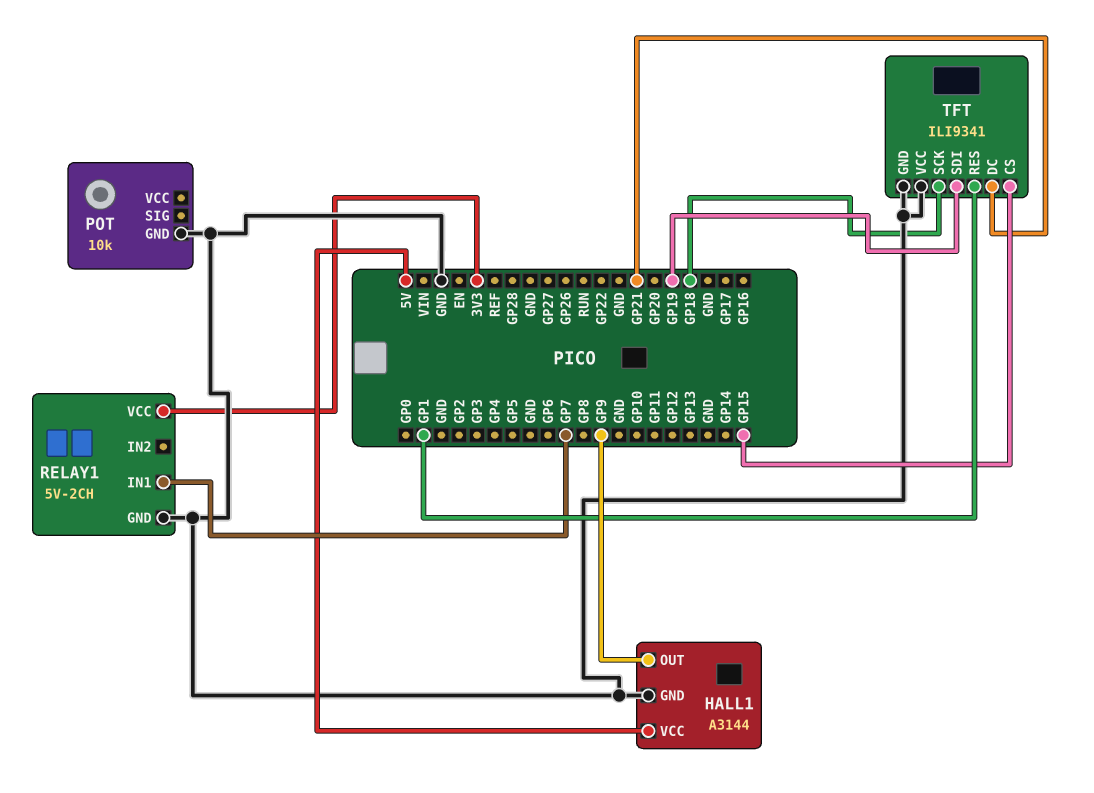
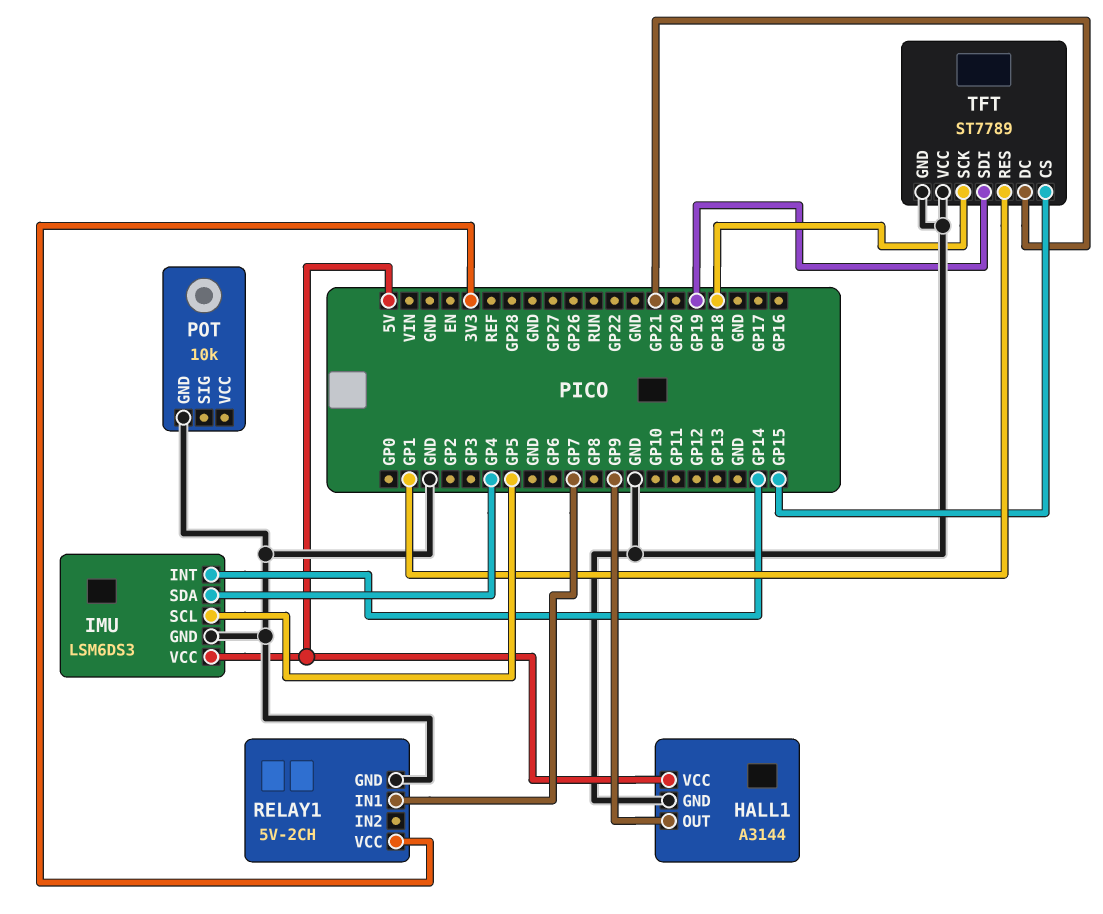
IMU: none -> LSM6DS3
IMU pin GND: none -> GND
IMU pin INT: none -> GP14
IMU pin SCL: none -> GP5
IMU pin SDA: none -> GP4
IMU pin VCC: none -> 5V
TFT: ILI9341 -> ST7789

